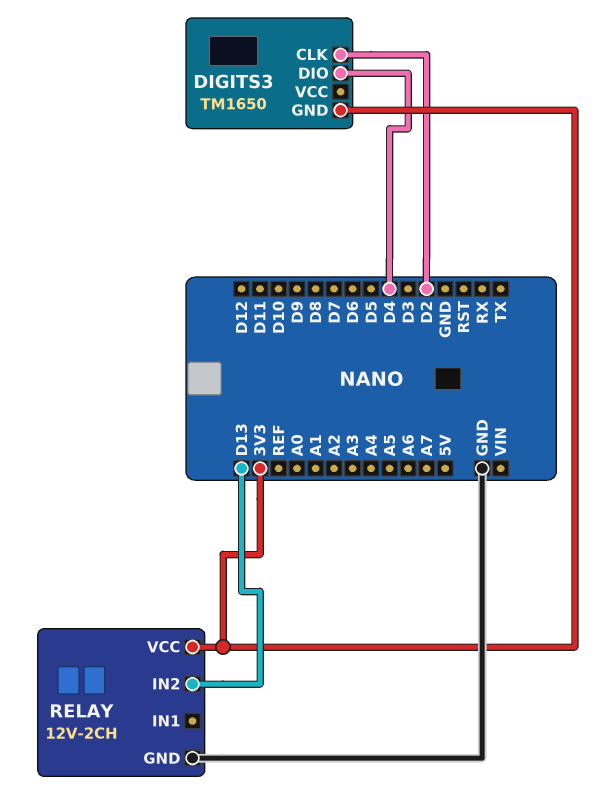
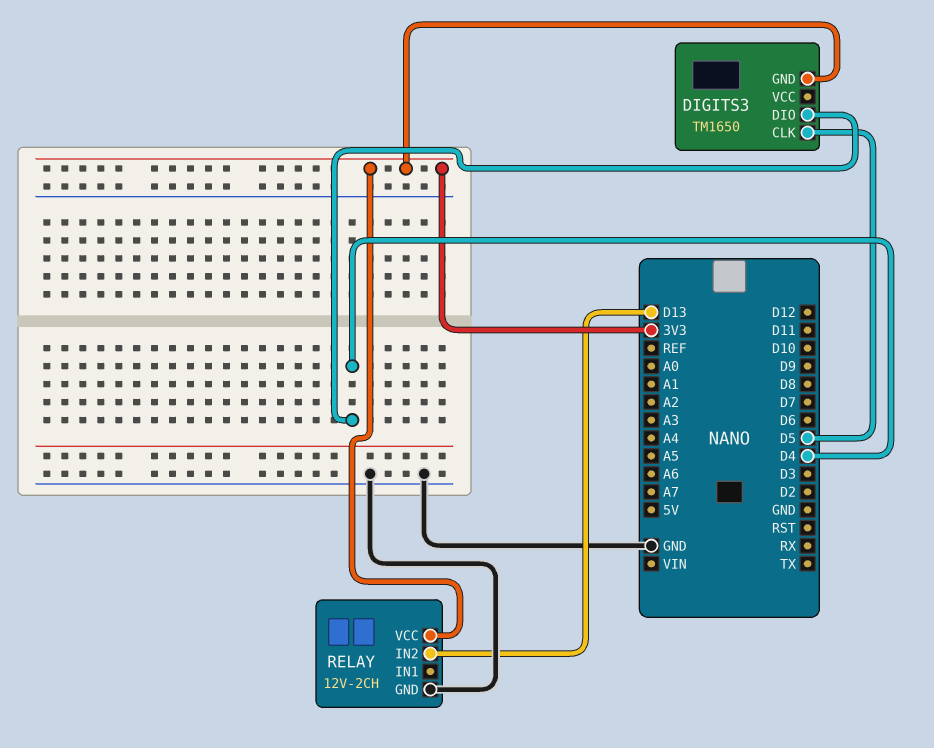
DIGITS3 pin CLK: D2 -> D5

